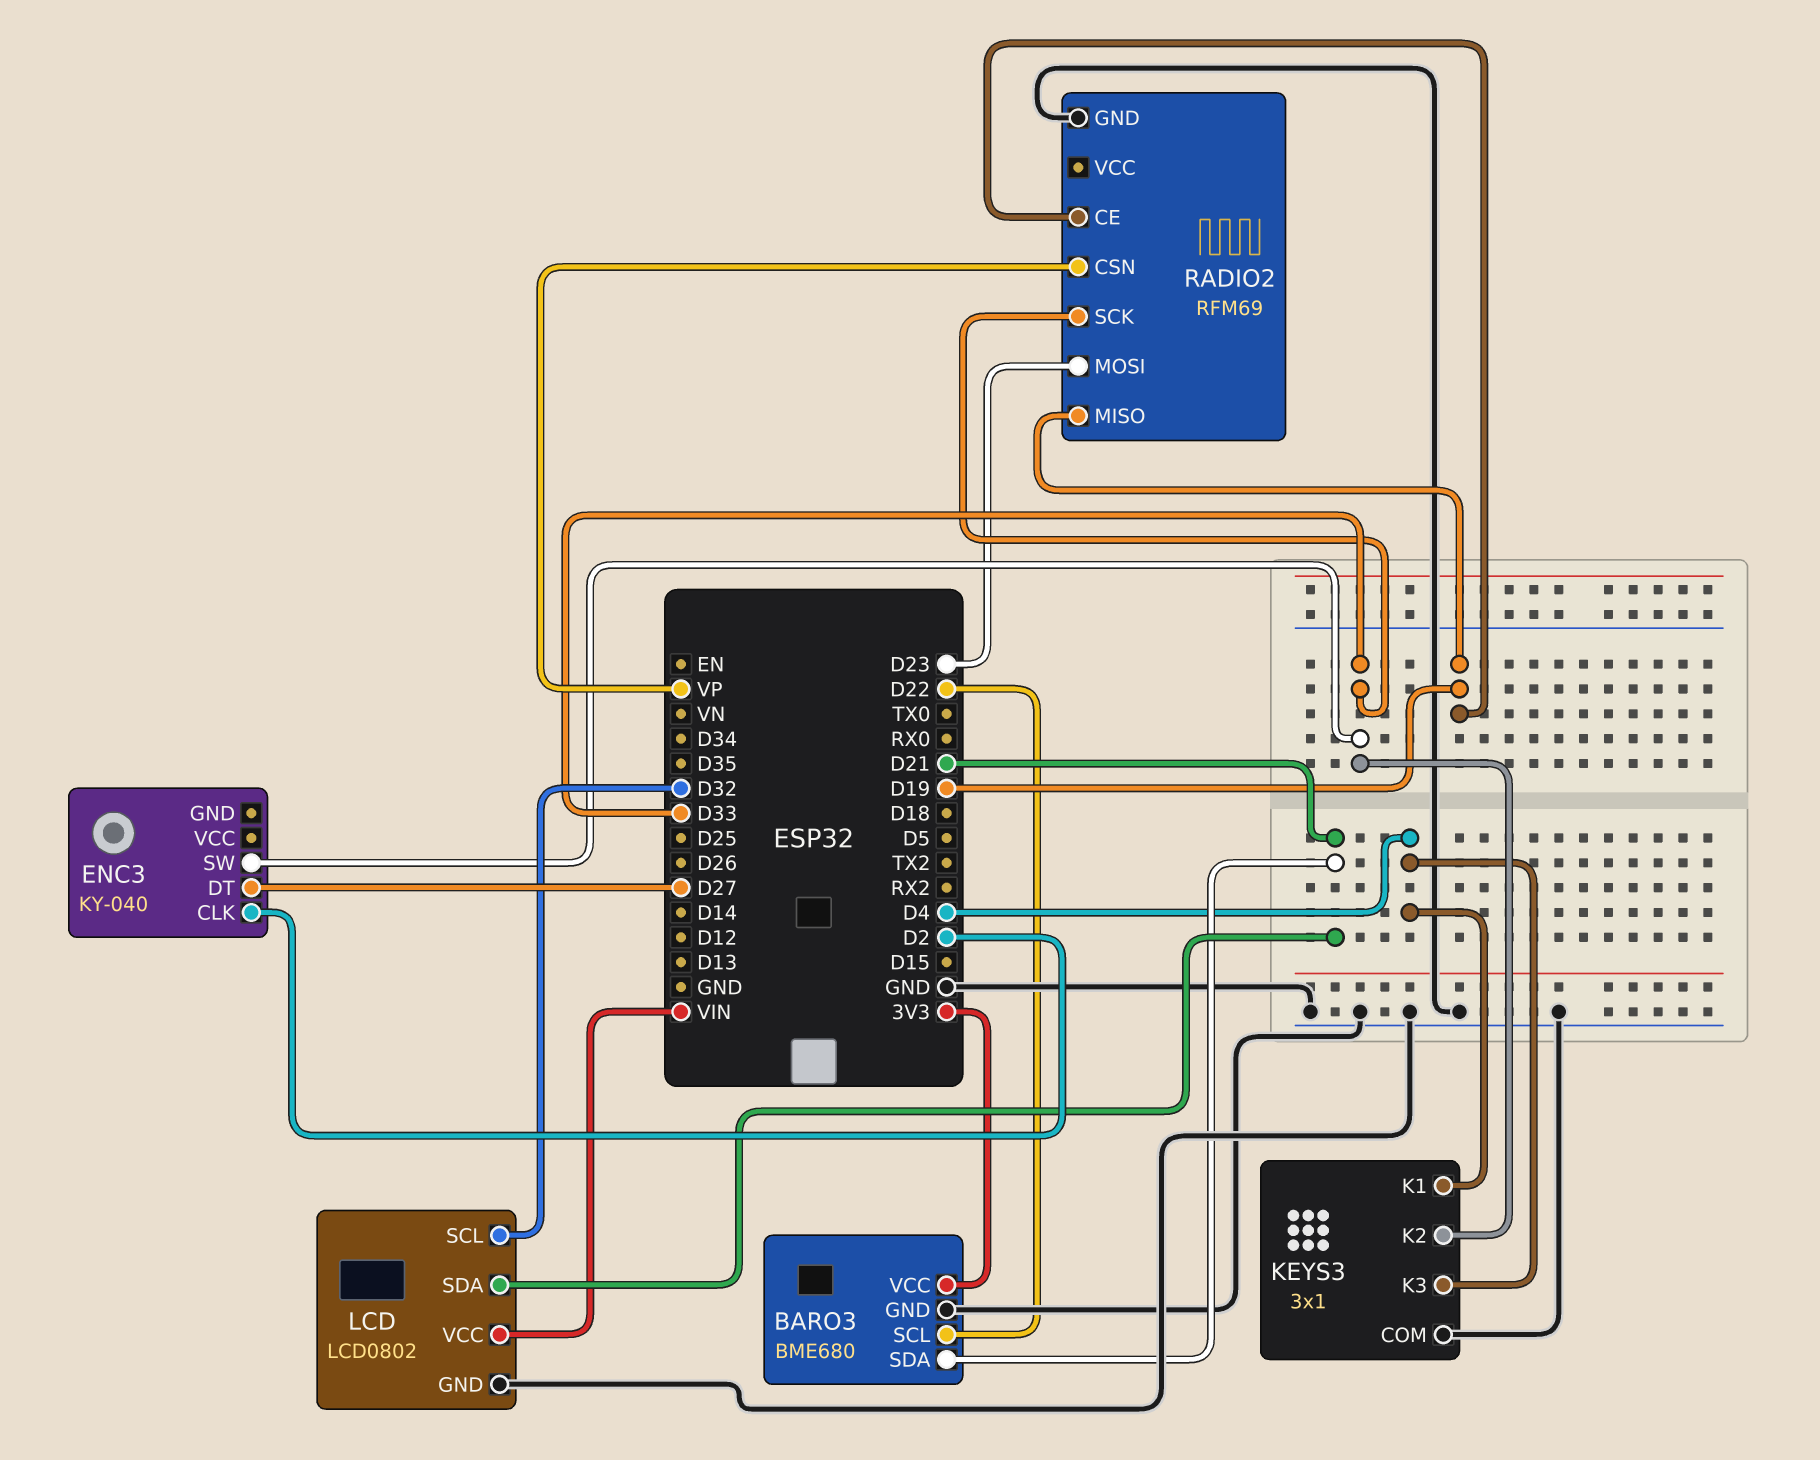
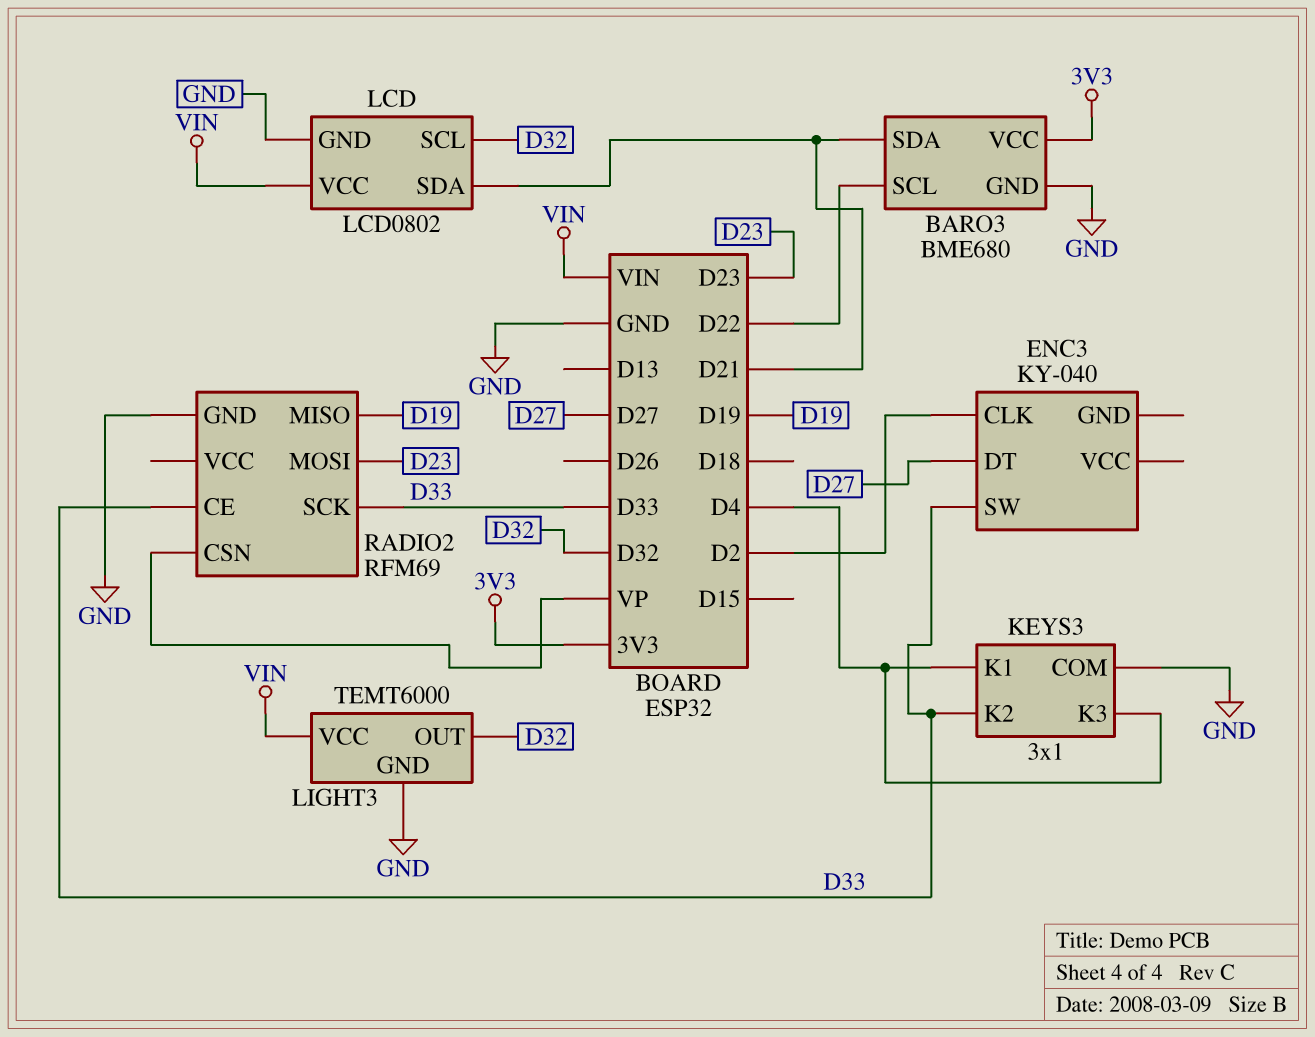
LIGHT3: none -> TEMT6000
LIGHT3 pin GND: none -> GND
LIGHT3 pin OUT: none -> D32
LIGHT3 pin VCC: none -> VIN
RADIO2 pin CE: D19 -> D33

